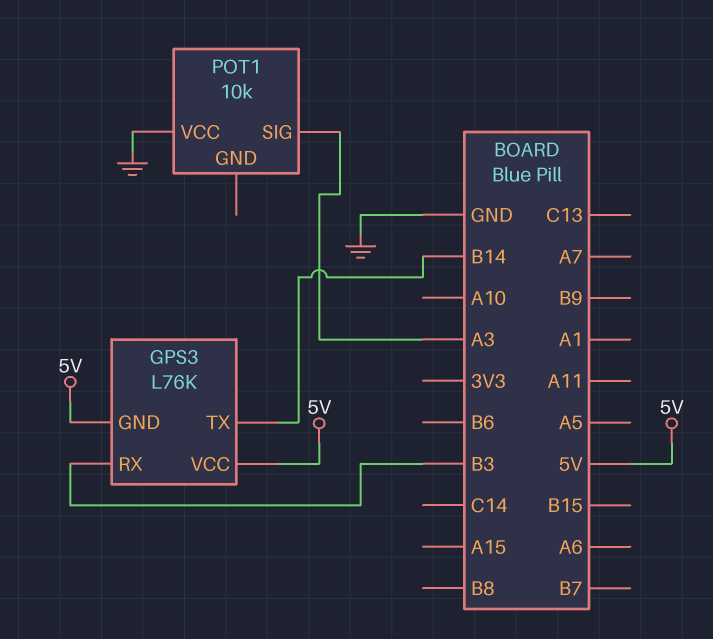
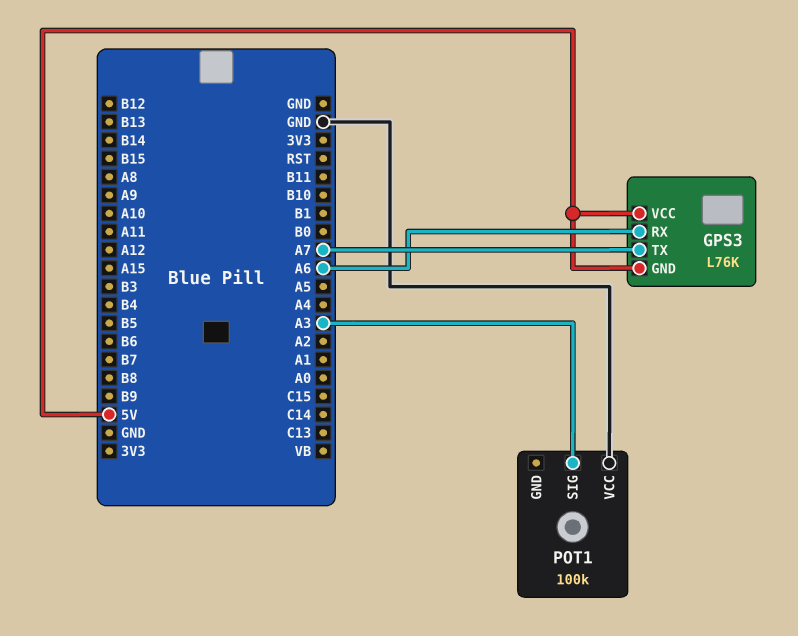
GPS3 pin RX: B3 -> A6
GPS3 pin TX: B14 -> A7
POT1: 10k -> 100k

